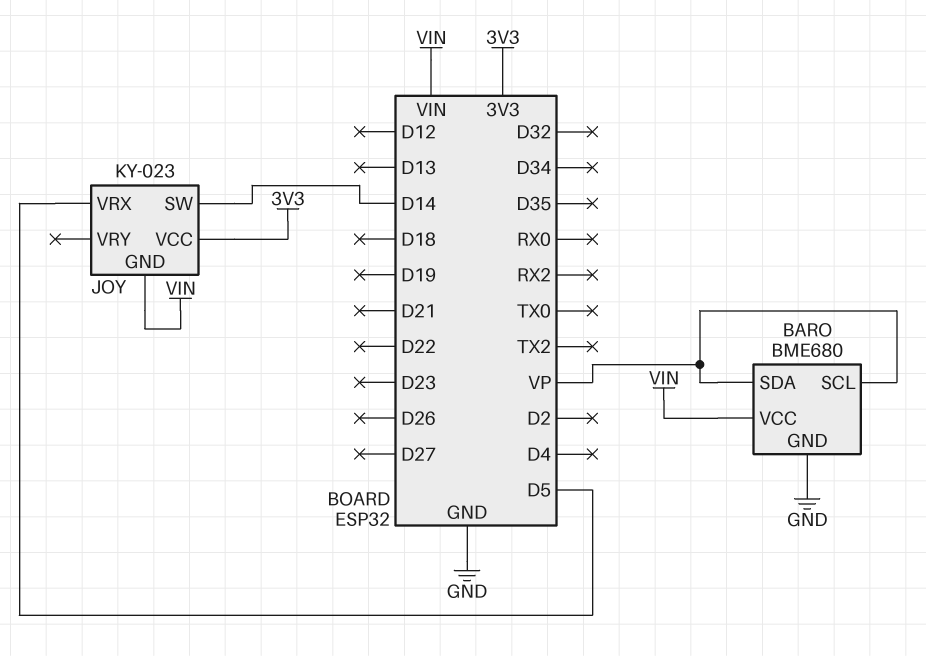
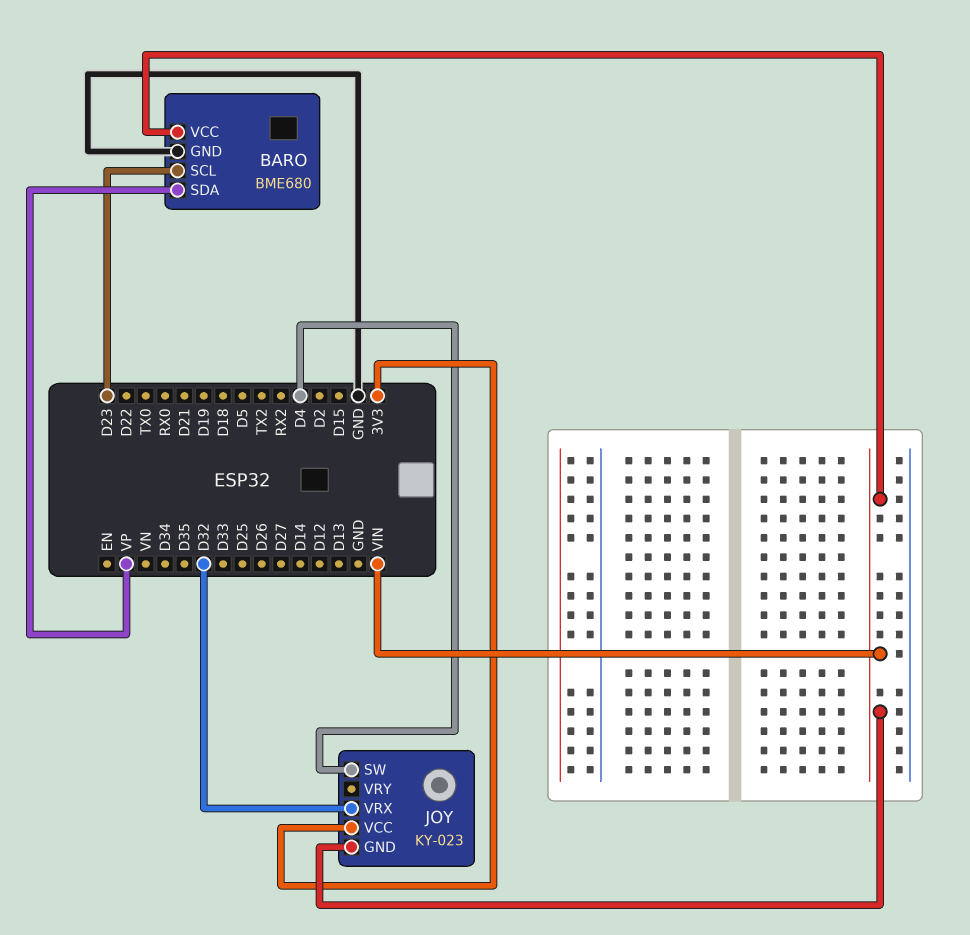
BARO pin SCL: VP -> D23
JOY pin SW: D14 -> D4
JOY pin VRX: D5 -> D32

